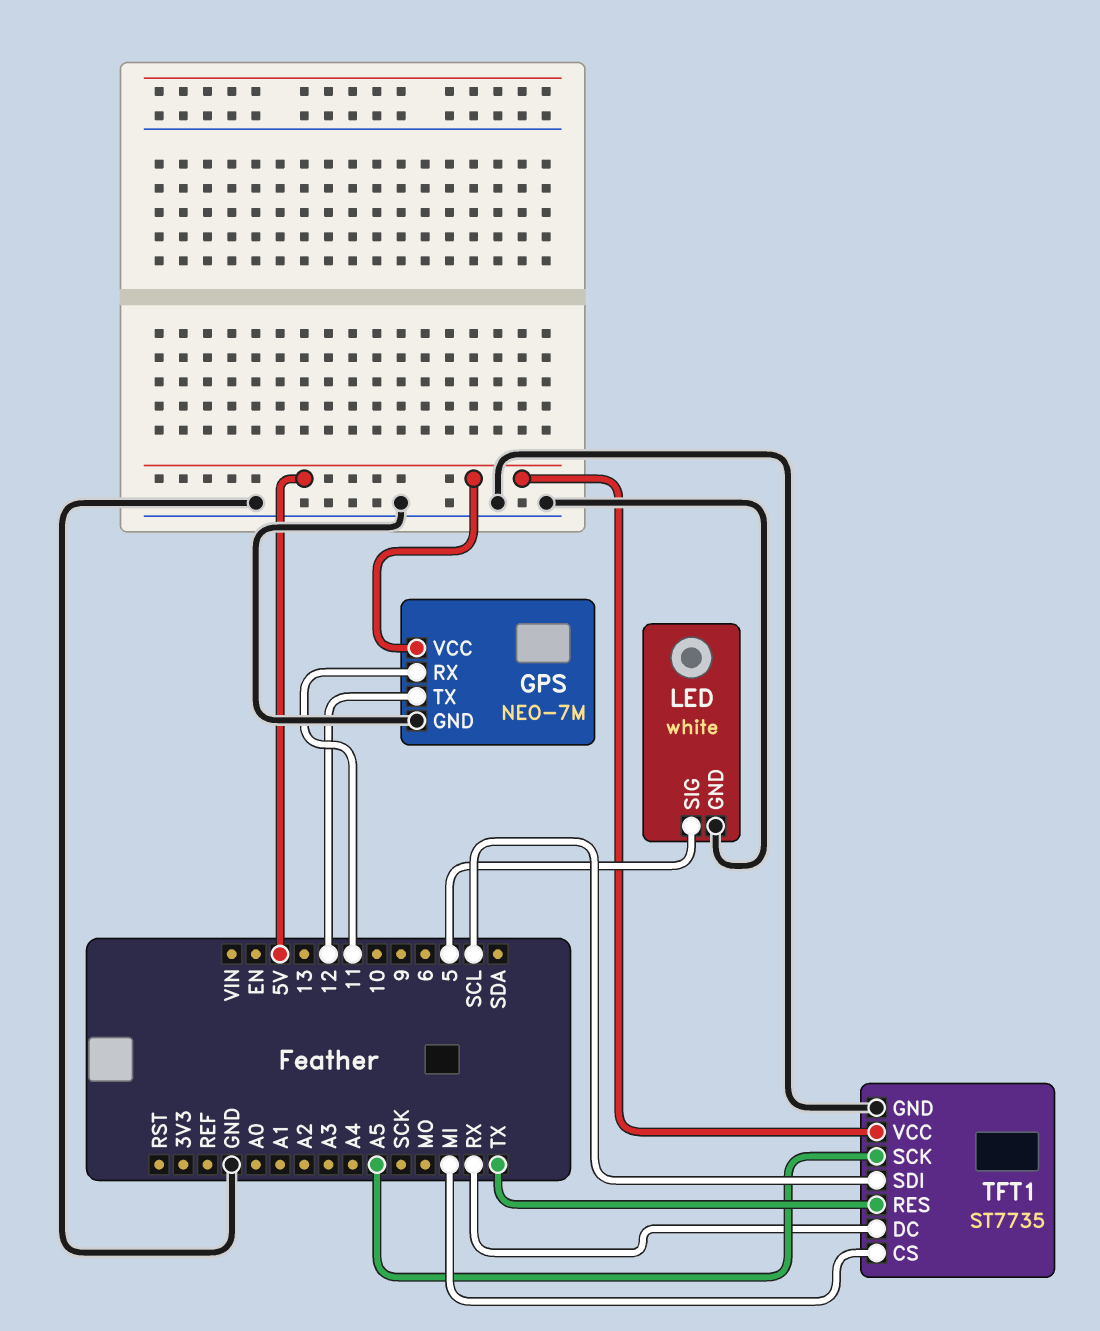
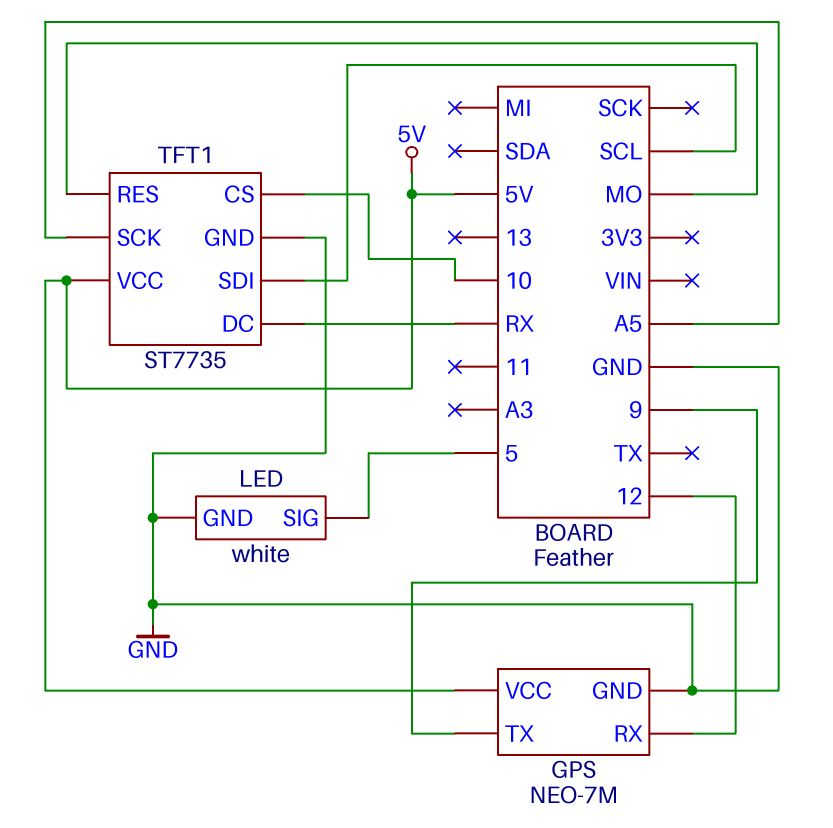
GPS pin RX: 11 -> 12
GPS pin TX: 12 -> 9
TFT1 pin CS: MI -> 10
TFT1 pin RES: TX -> MO

